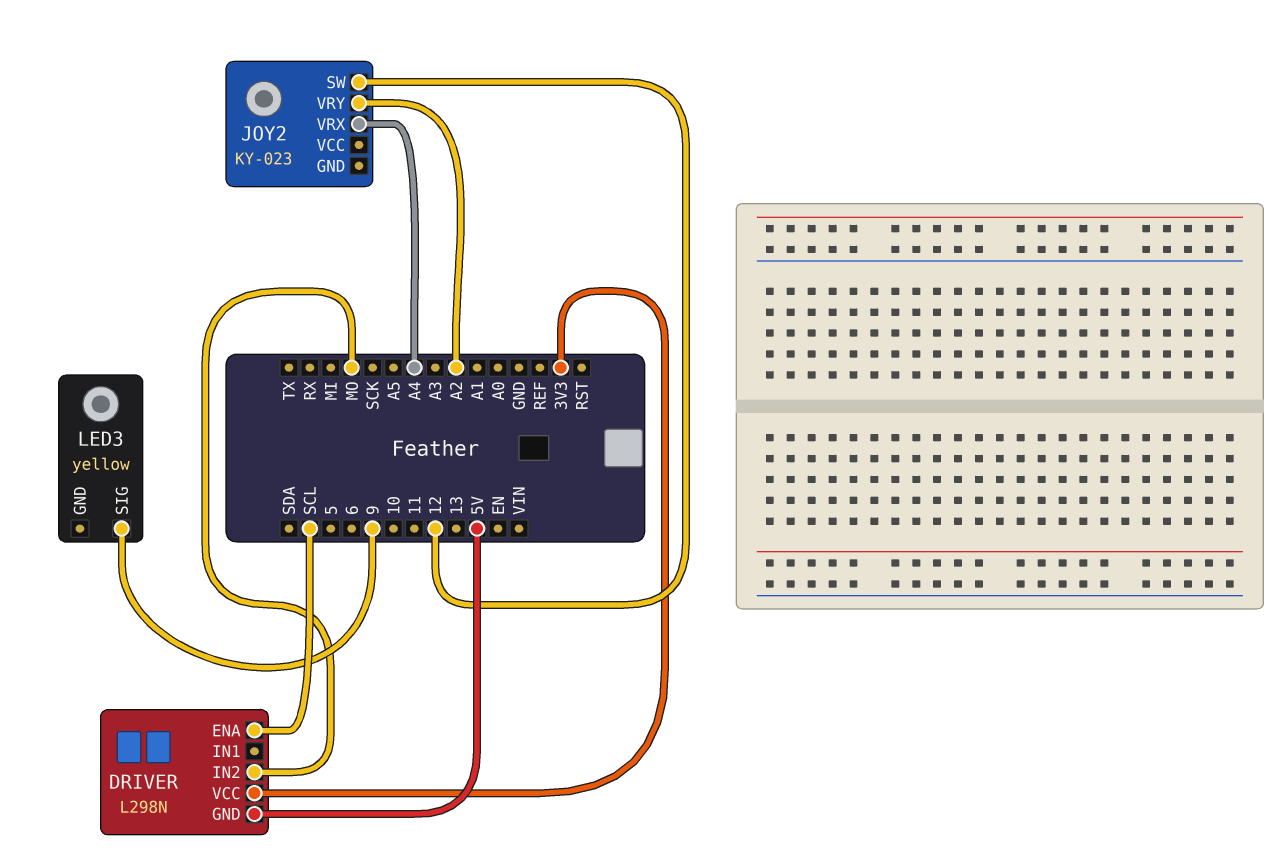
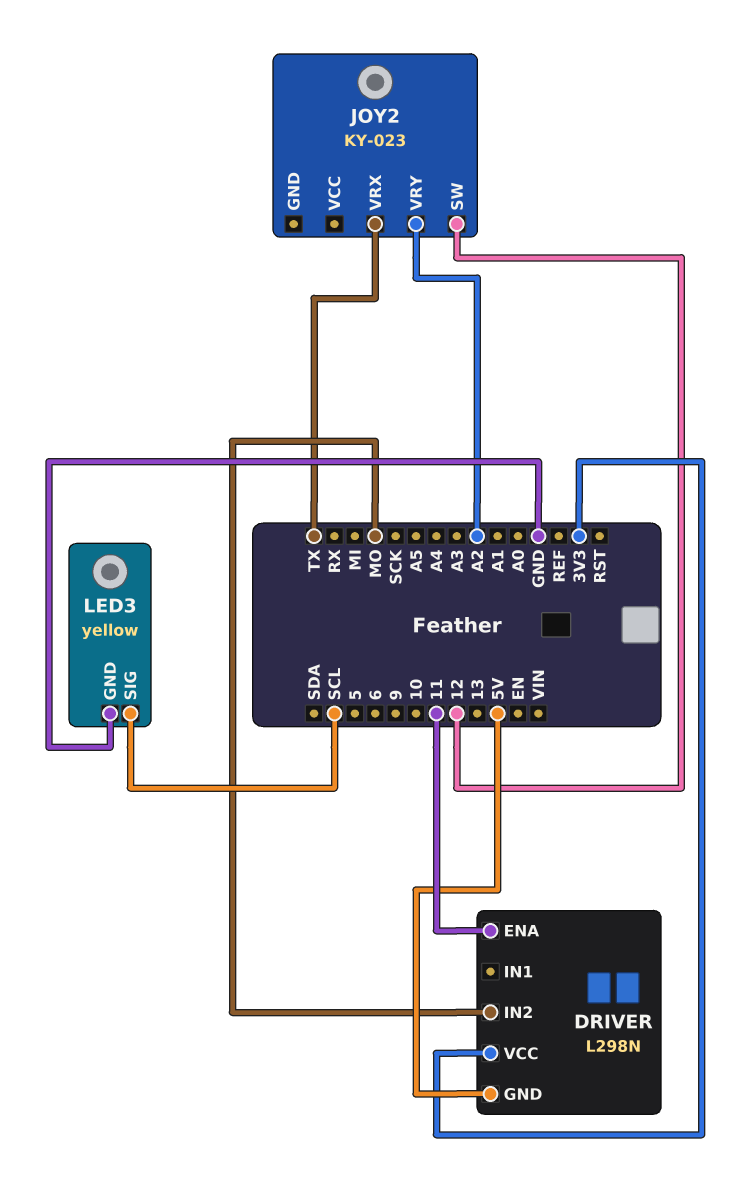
DRIVER pin ENA: SCL -> 11
JOY2 pin VRX: A4 -> TX
LED3 pin GND: none -> GND
LED3 pin SIG: 9 -> SCL

